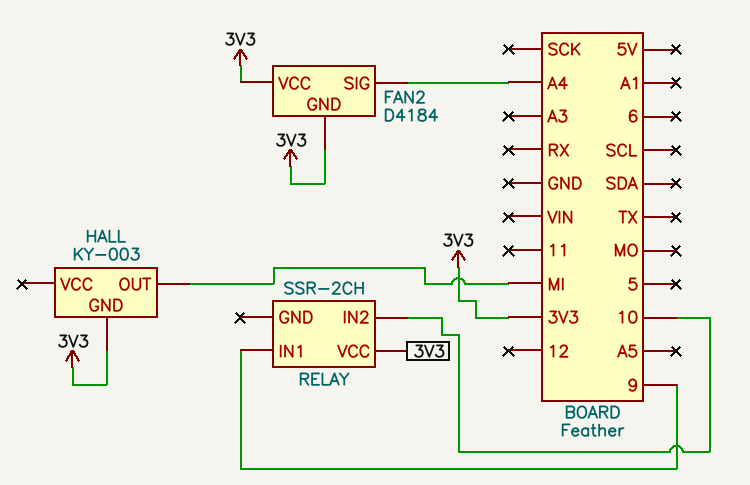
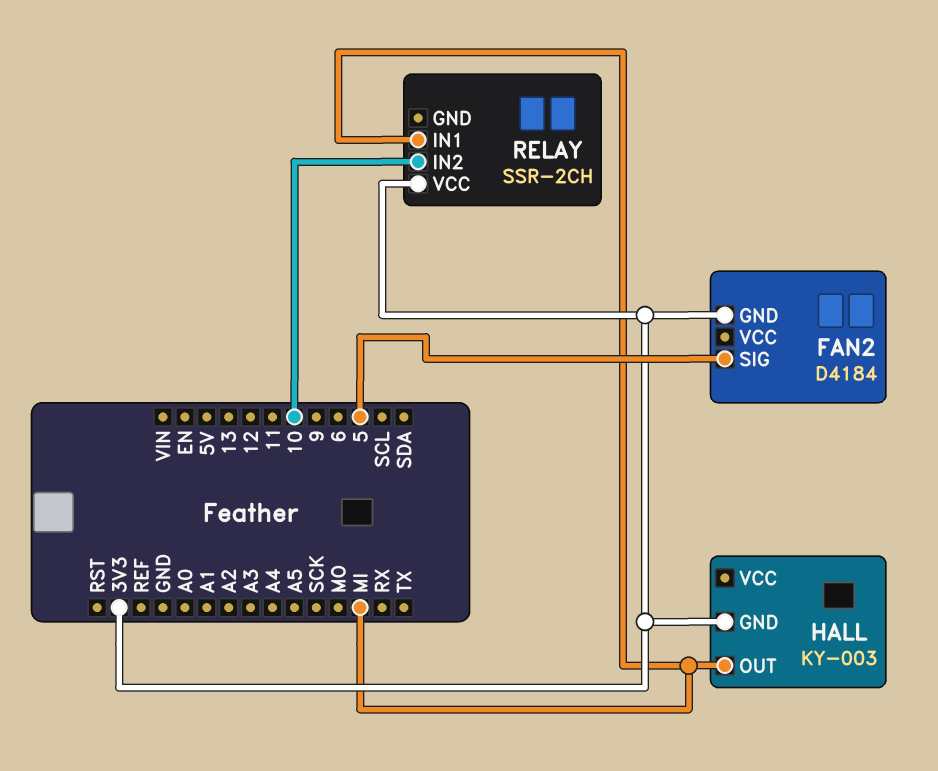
FAN2 pin SIG: A4 -> 5
FAN2 pin VCC: 3V3 -> none
RELAY pin IN1: 9 -> MI

